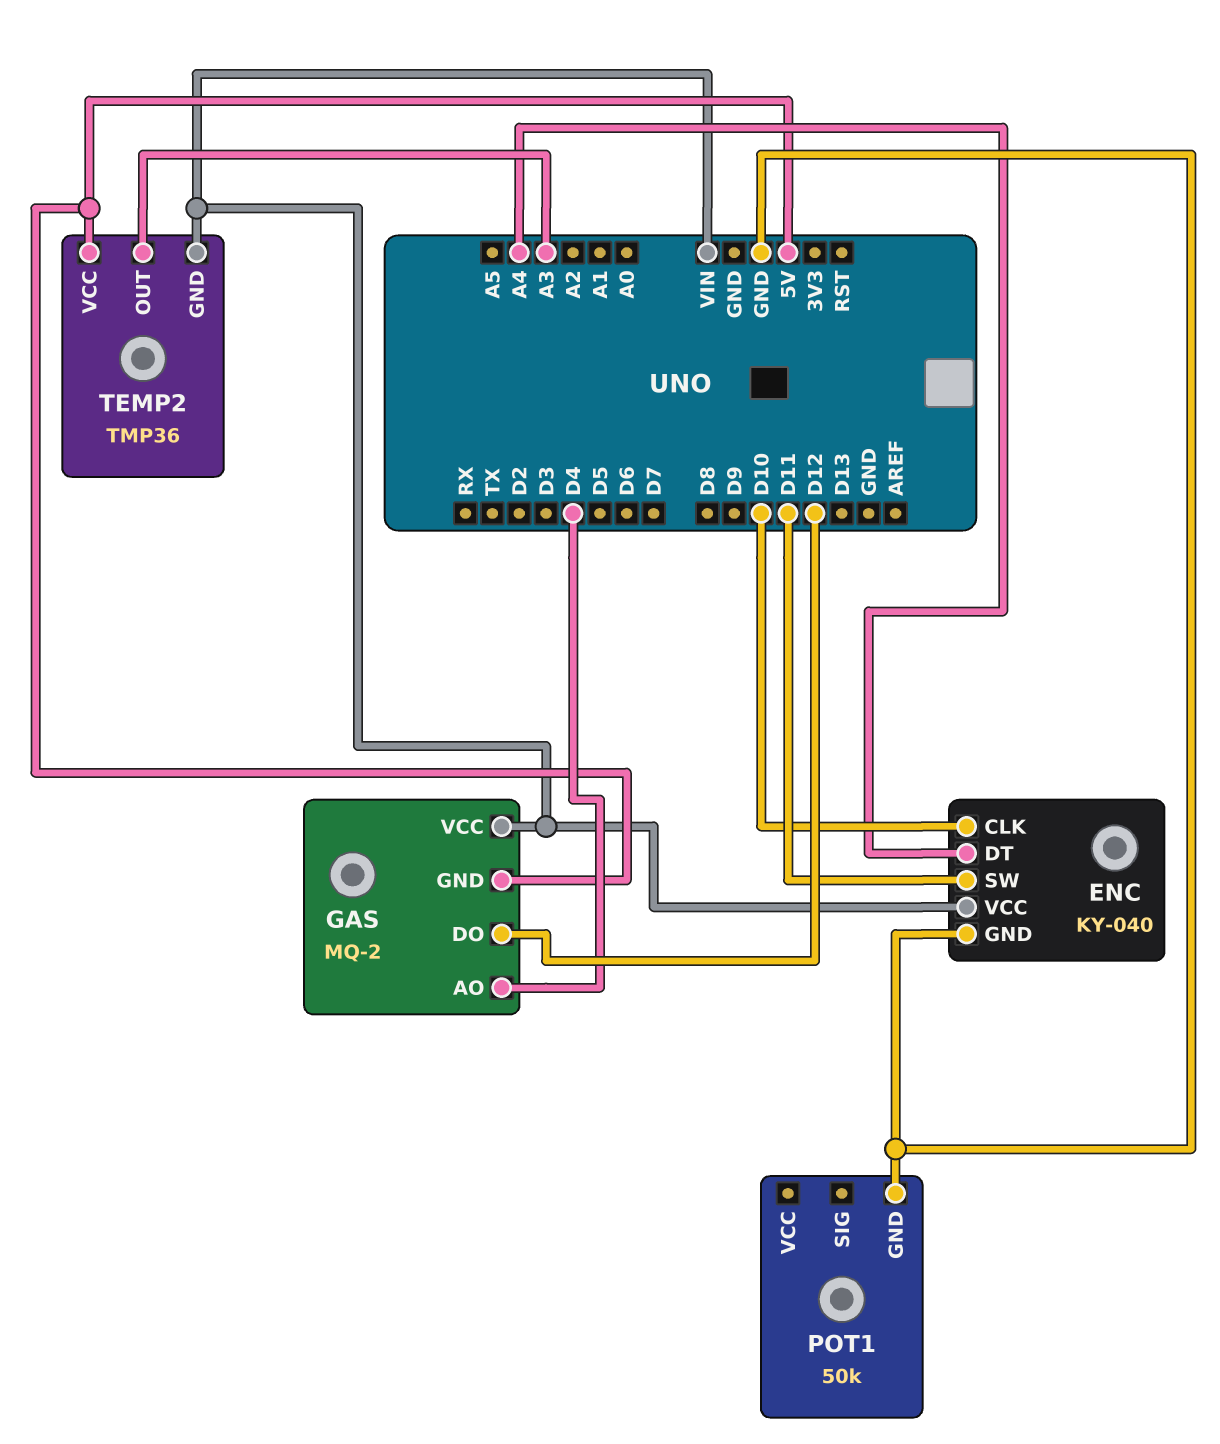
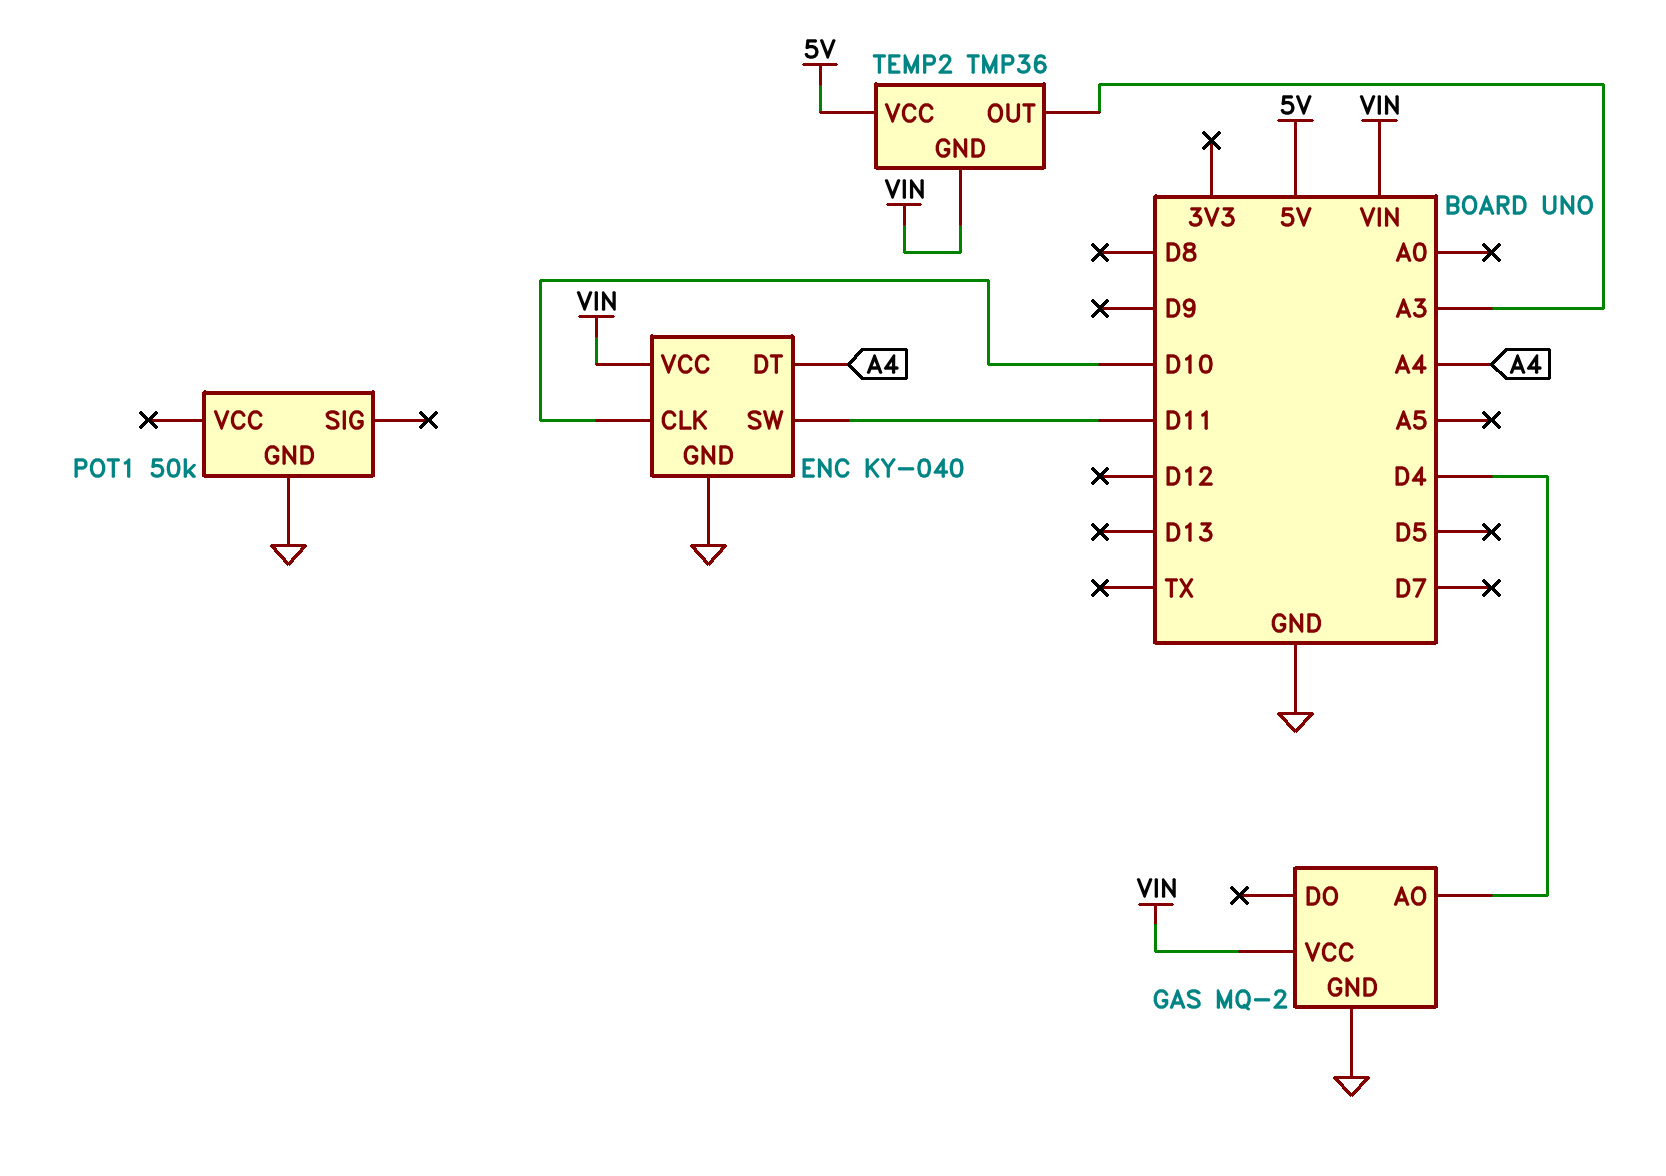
GAS pin DO: D12 -> none
GAS pin GND: 5V -> GND

